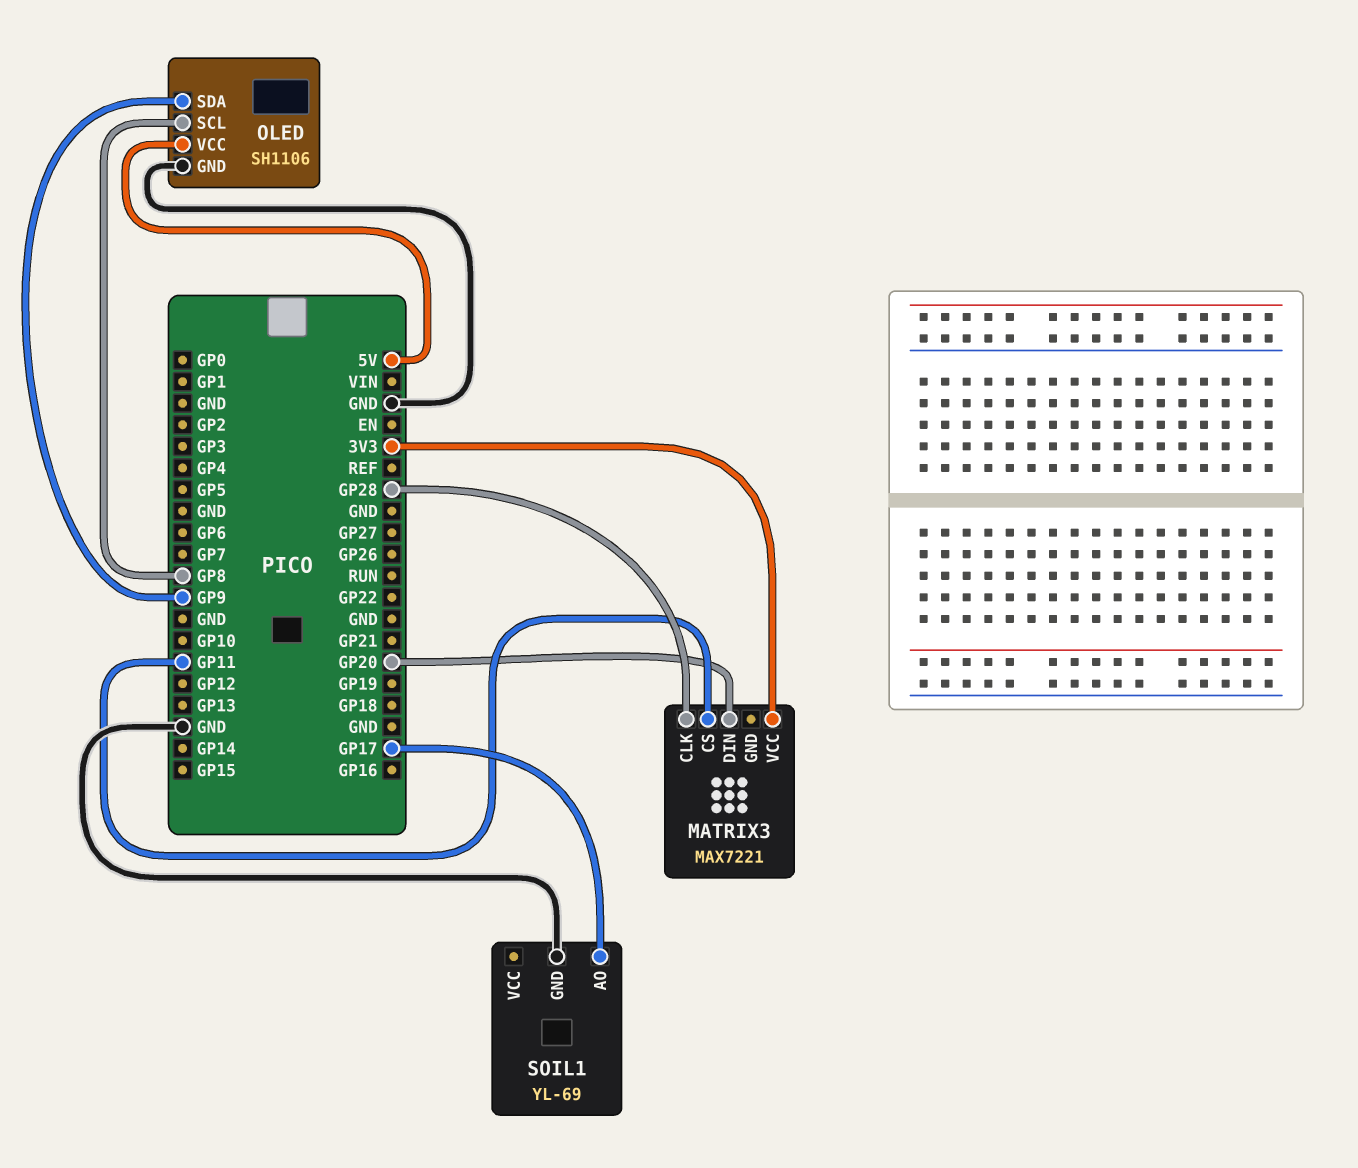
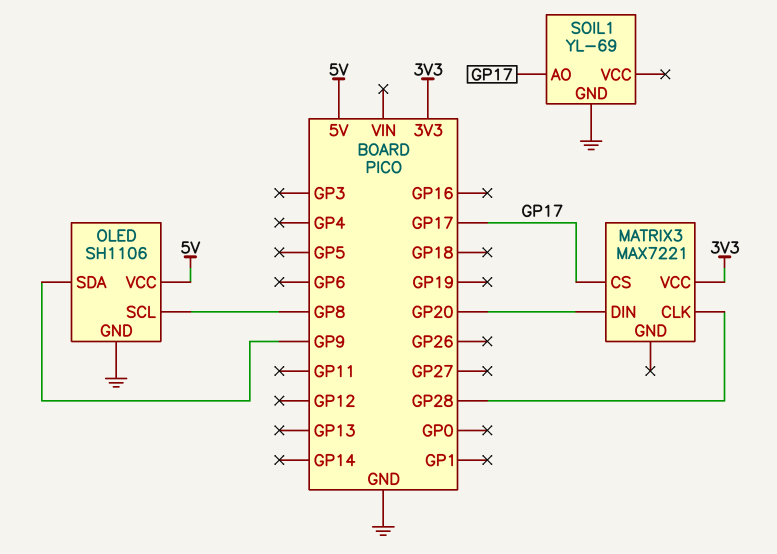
MATRIX3 pin CS: GP11 -> GP17

